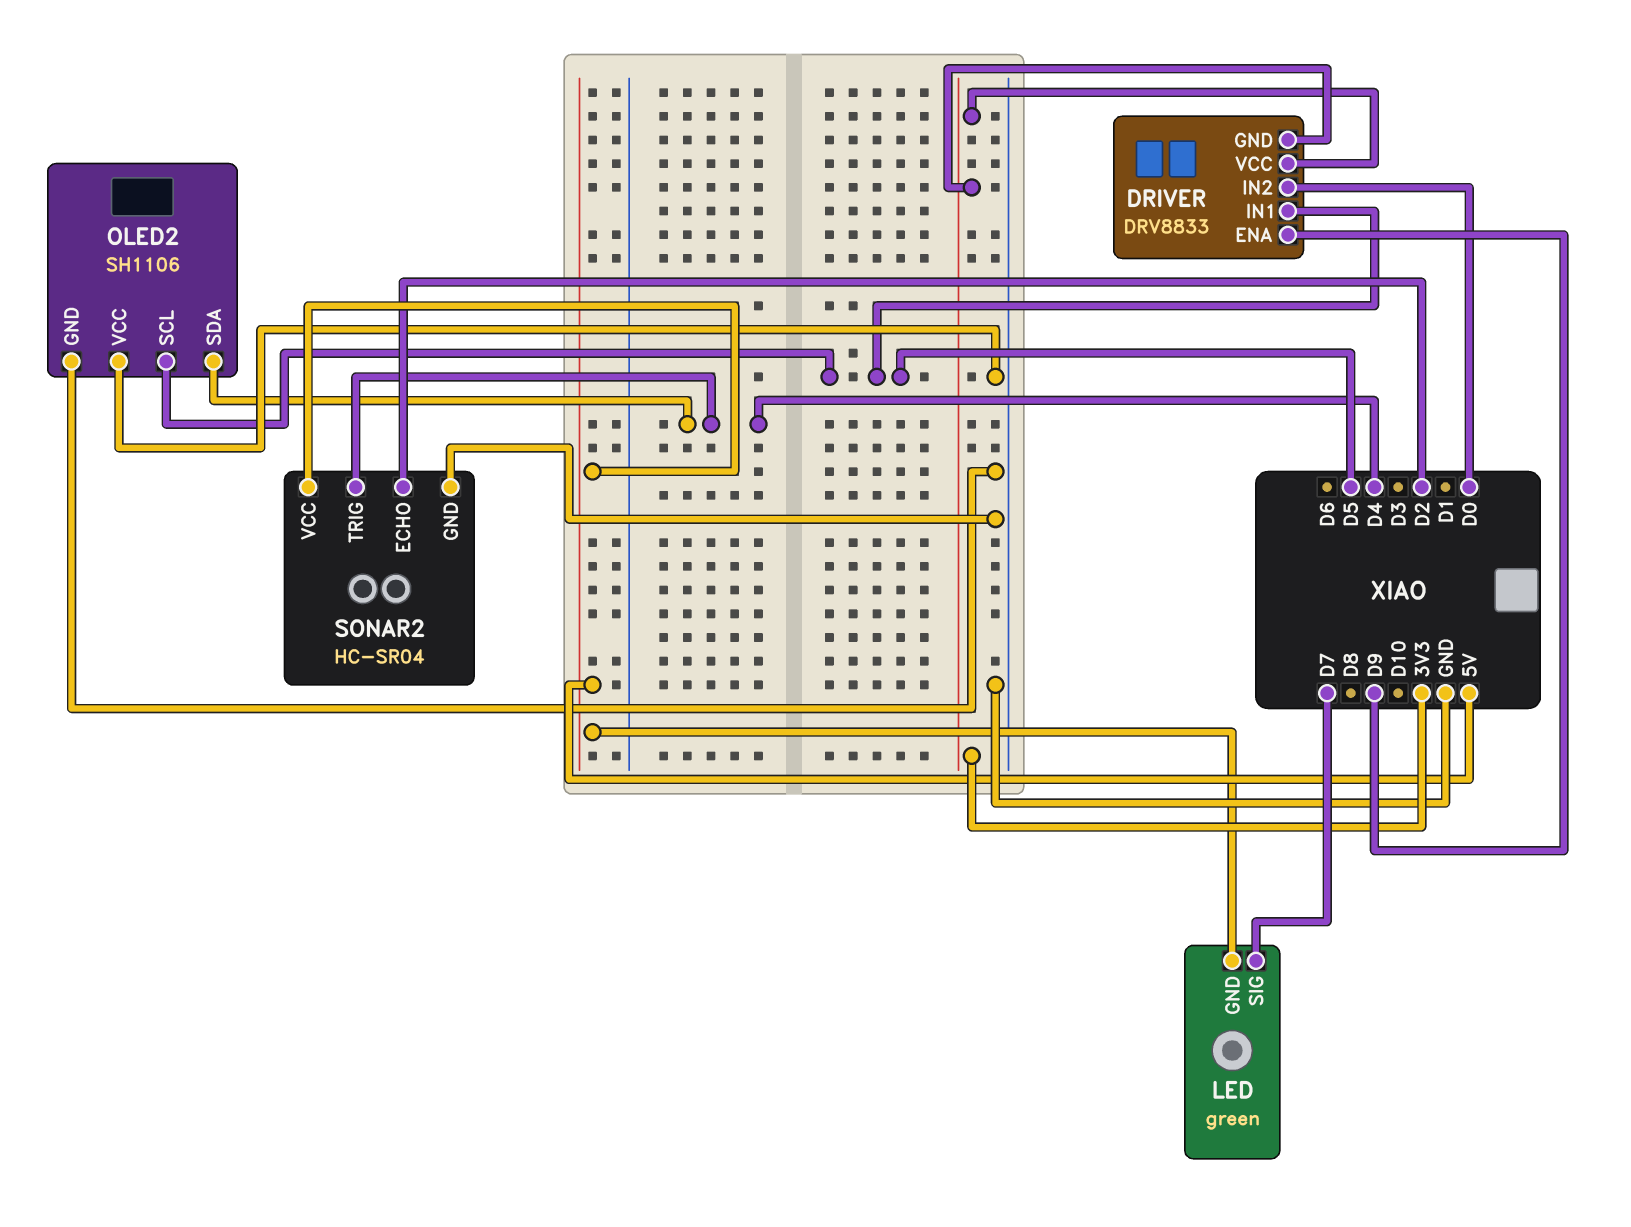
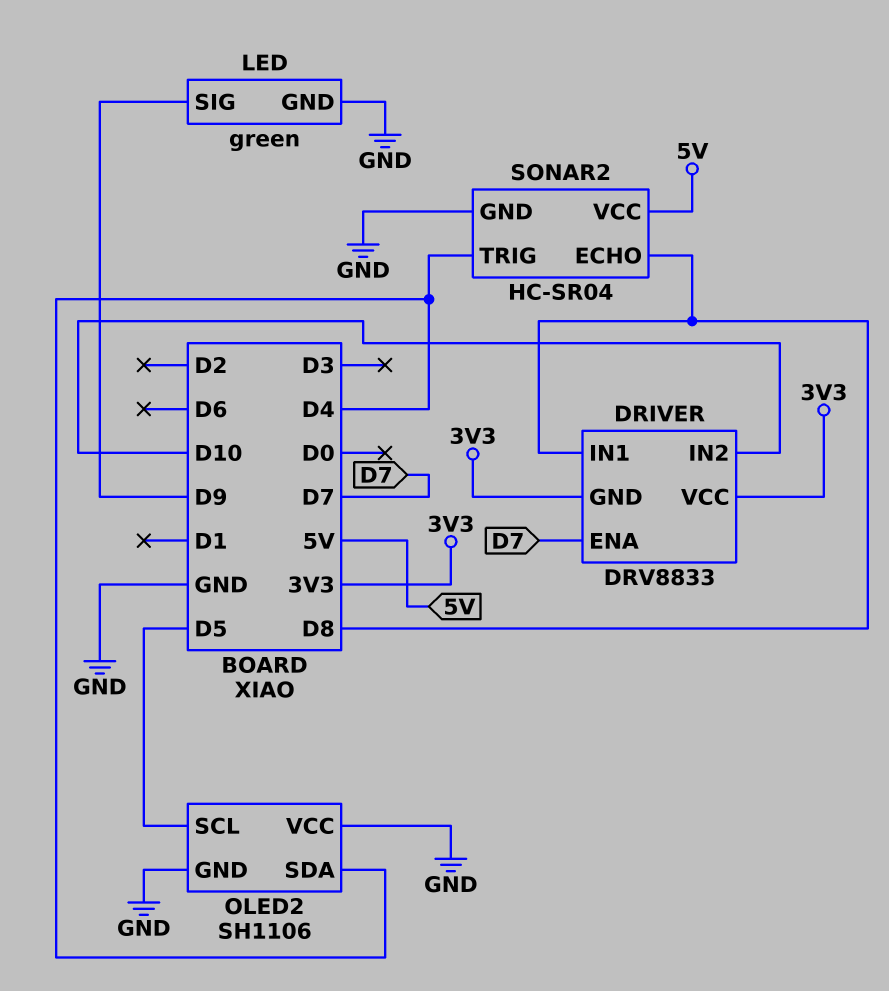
DRIVER pin ENA: D9 -> D7
DRIVER pin IN1: D5 -> D8
DRIVER pin IN2: D0 -> D10
LED pin GND: 5V -> GND
LED pin SIG: D7 -> D9
SONAR2 pin ECHO: D2 -> D8

